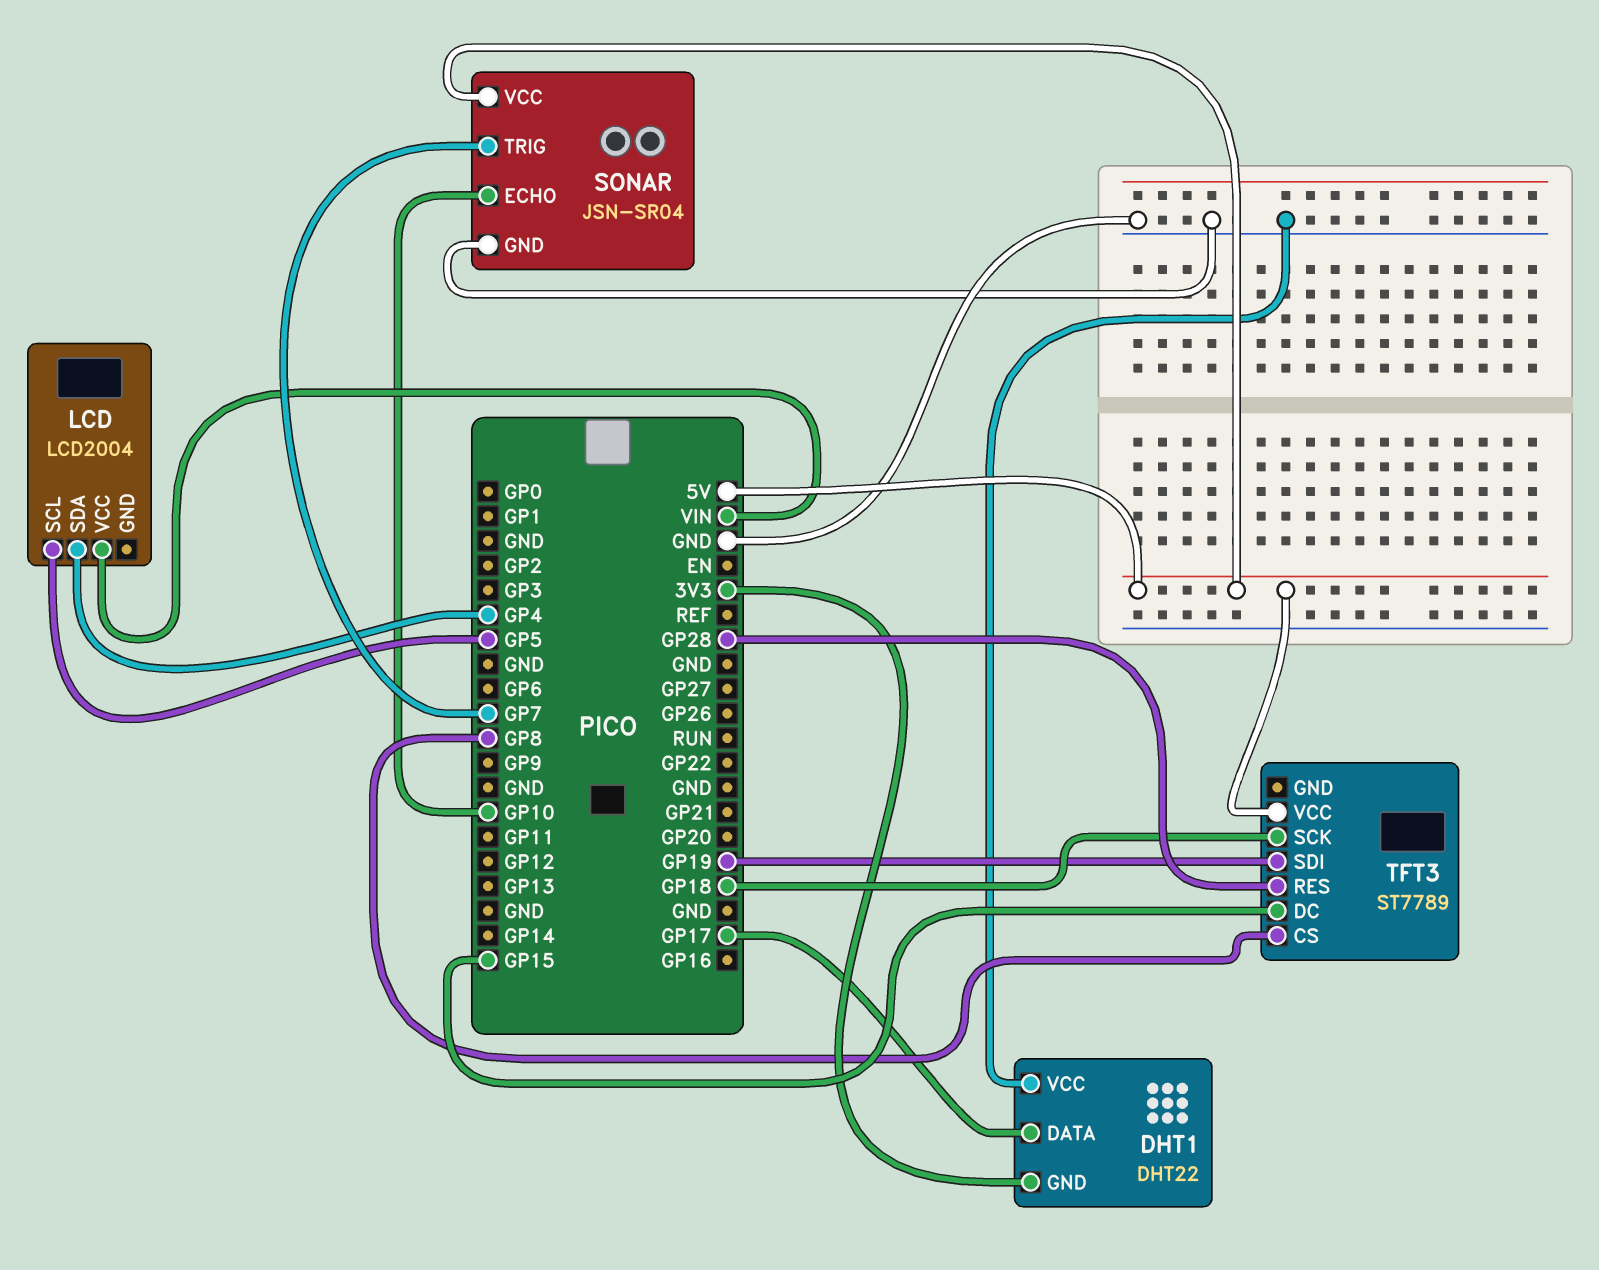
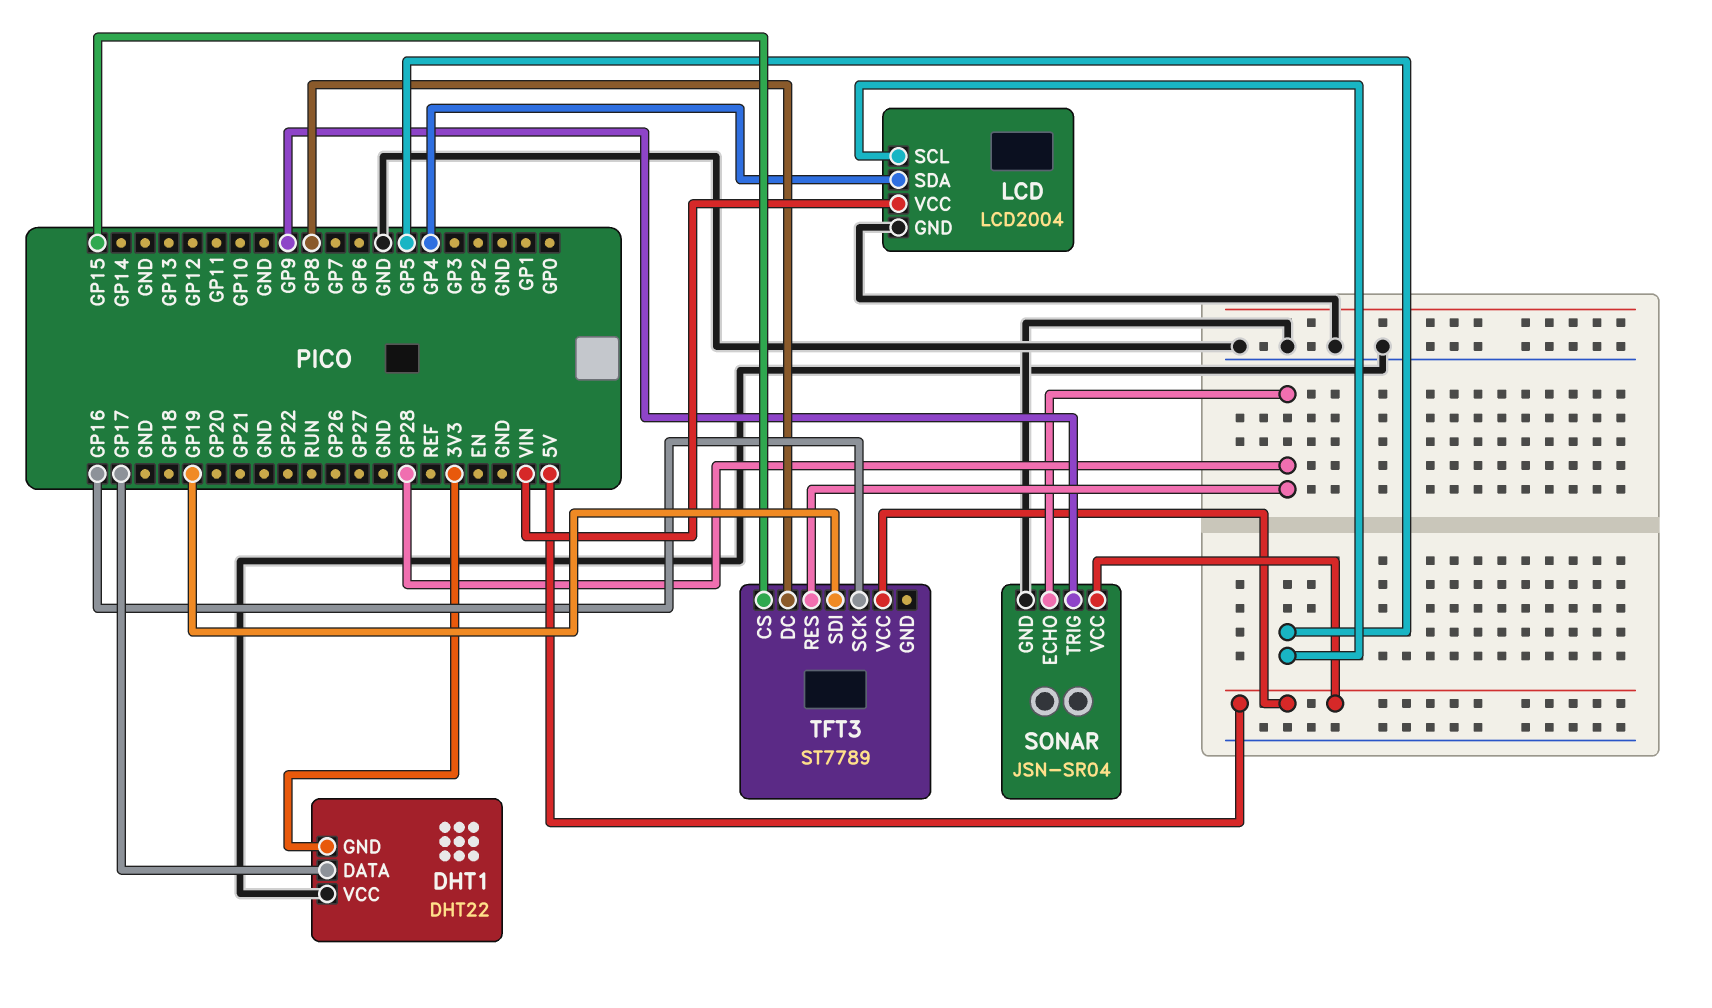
LCD pin GND: none -> GND
SONAR pin ECHO: GP10 -> GP28
SONAR pin TRIG: GP7 -> GP9
TFT3 pin CS: GP8 -> GP15
TFT3 pin DC: GP15 -> GP8
TFT3 pin SCK: GP18 -> GP16

